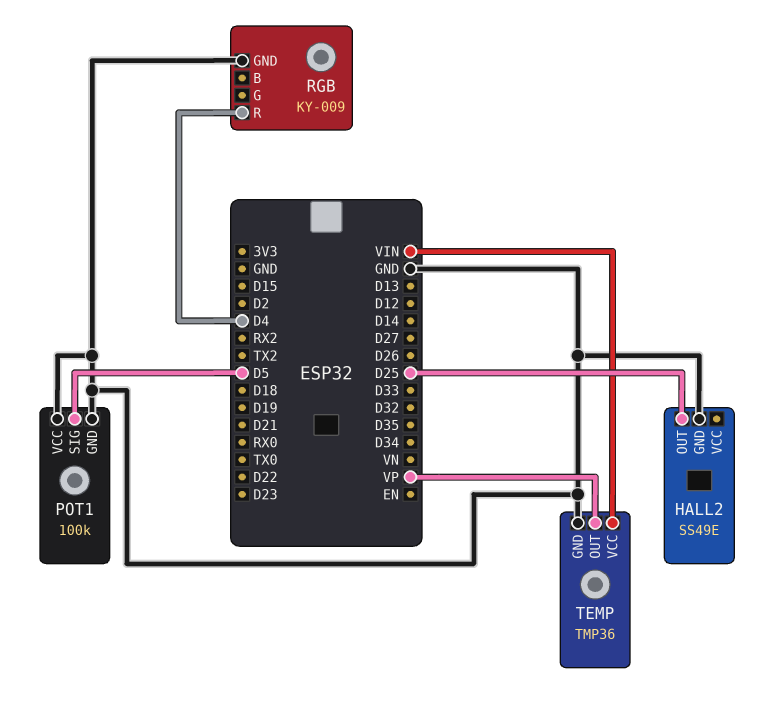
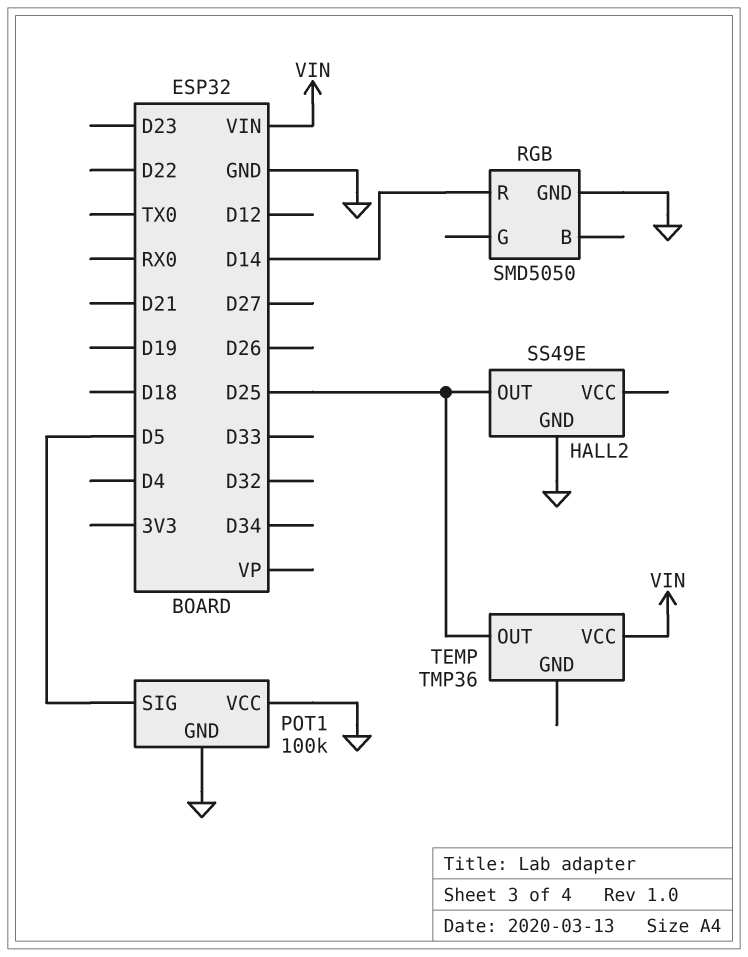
RGB: KY-009 -> SMD5050
RGB pin R: D4 -> D14
TEMP pin GND: GND -> none
TEMP pin OUT: VP -> D25

